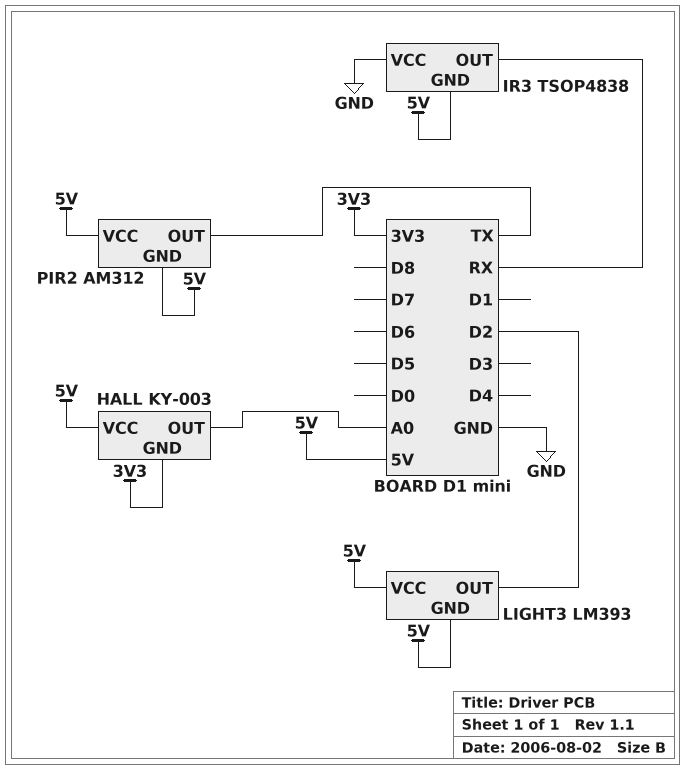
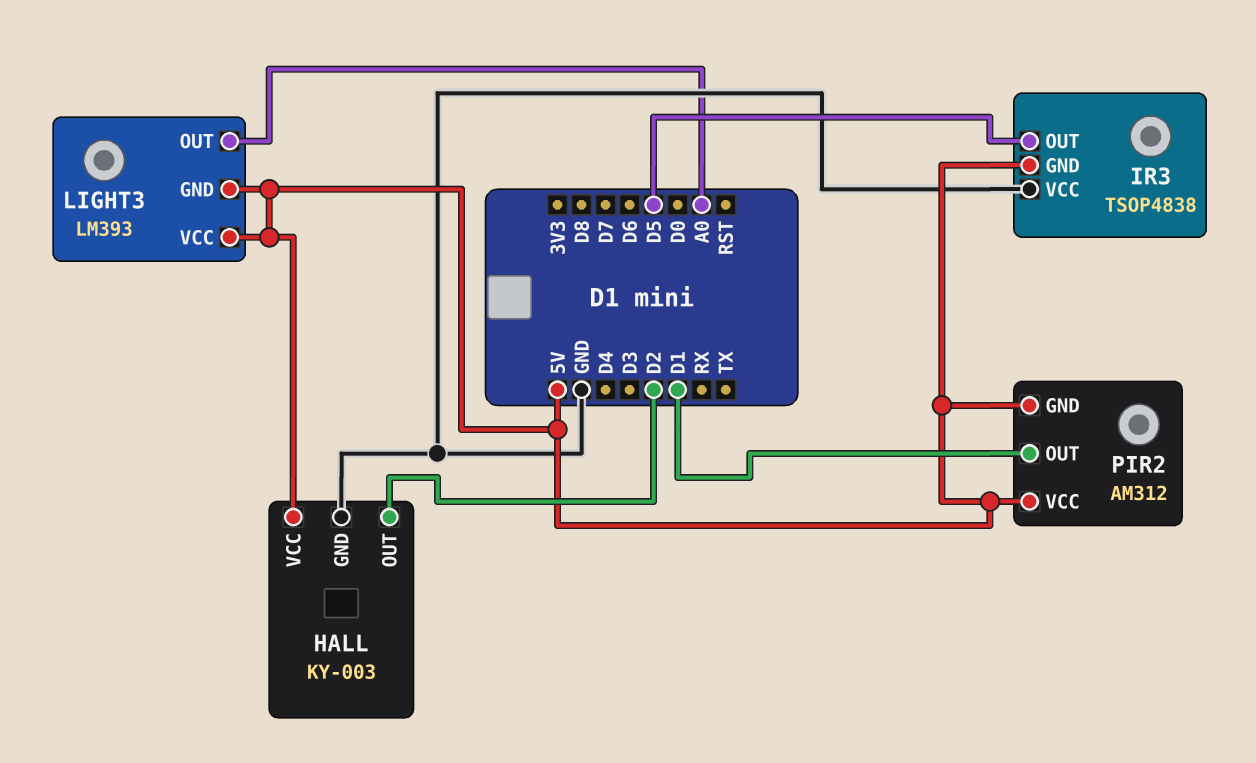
HALL pin GND: 3V3 -> GND
HALL pin OUT: A0 -> D2
IR3 pin OUT: RX -> D5
LIGHT3 pin OUT: D2 -> A0
PIR2 pin OUT: TX -> D1

